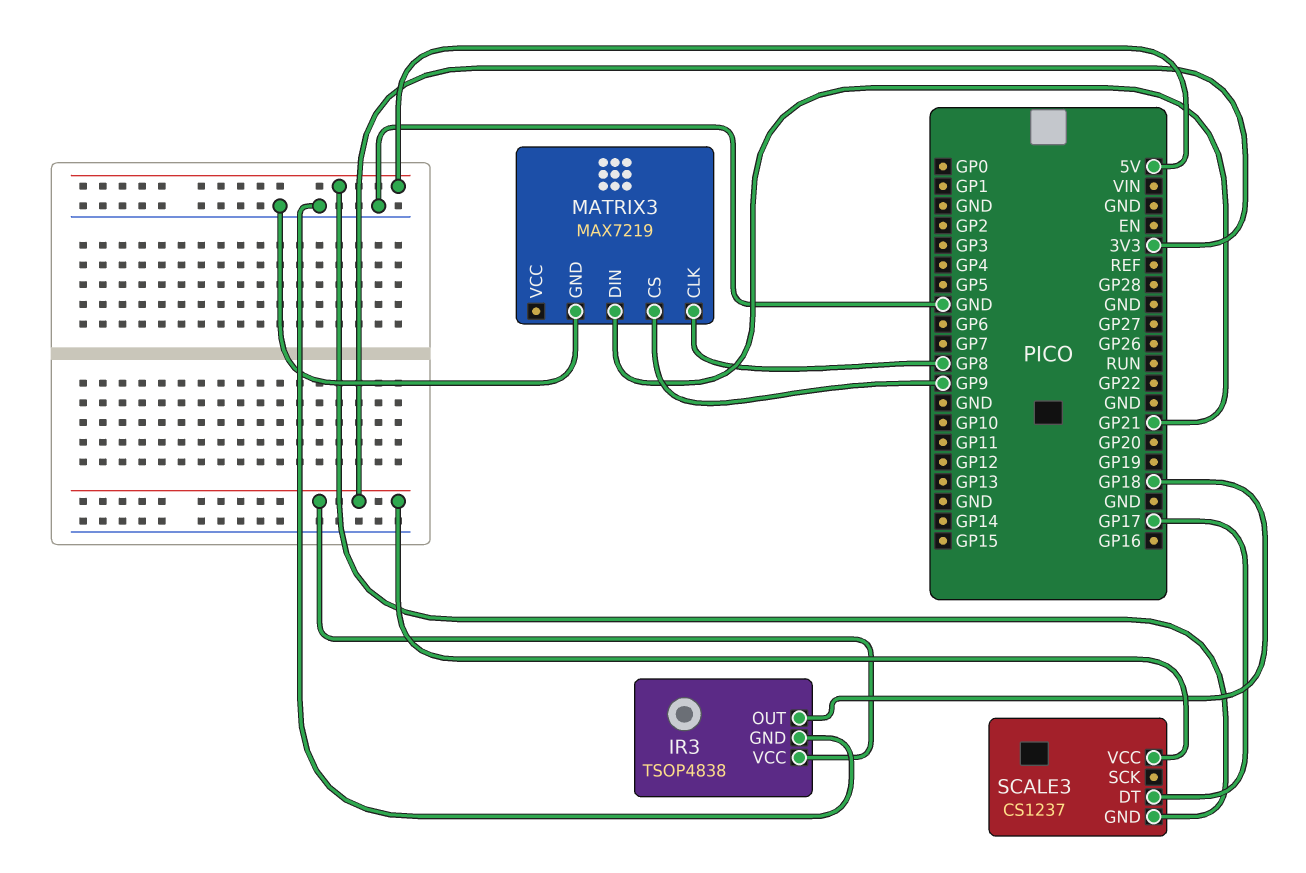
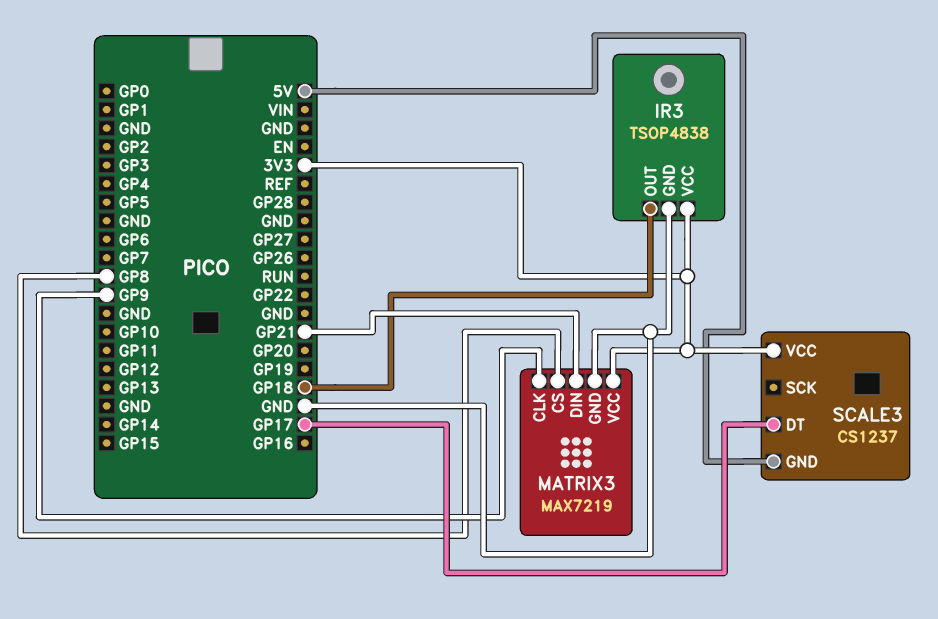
MATRIX3 pin CLK: GP8 -> GP9
MATRIX3 pin CS: GP9 -> GP8
MATRIX3 pin VCC: none -> 3V3

